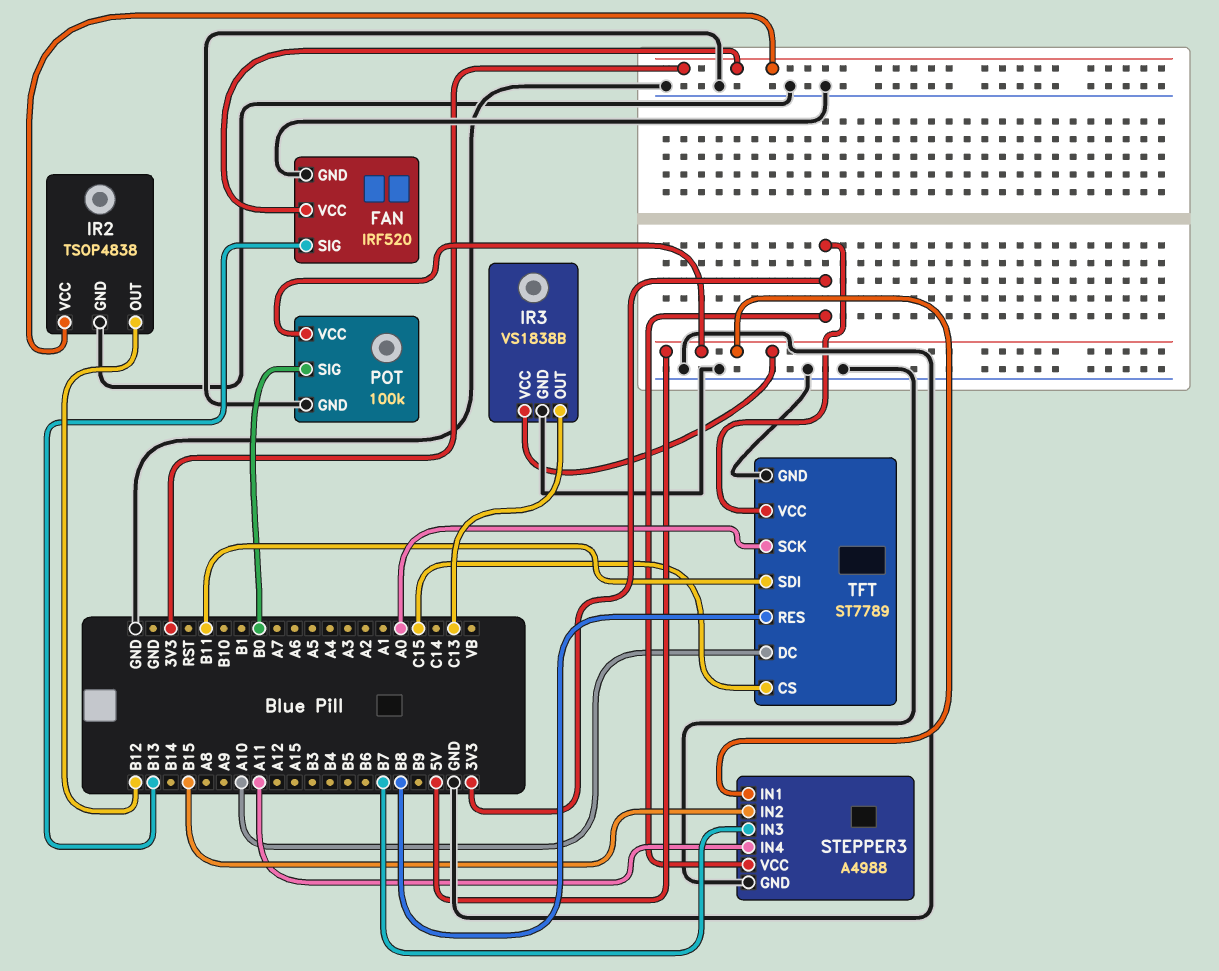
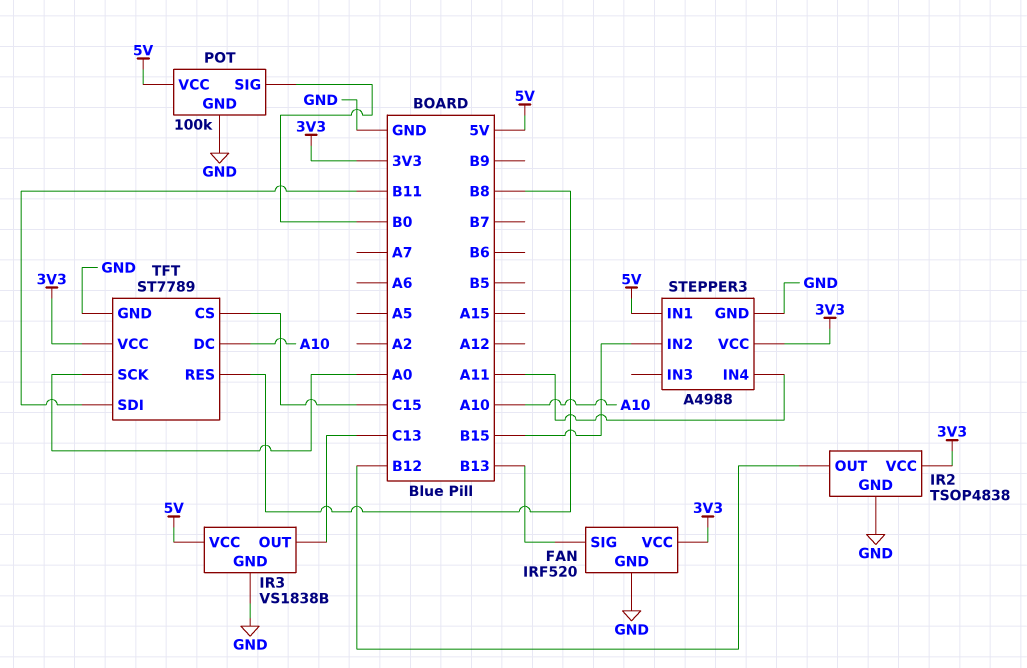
STEPPER3 pin IN3: B7 -> none

